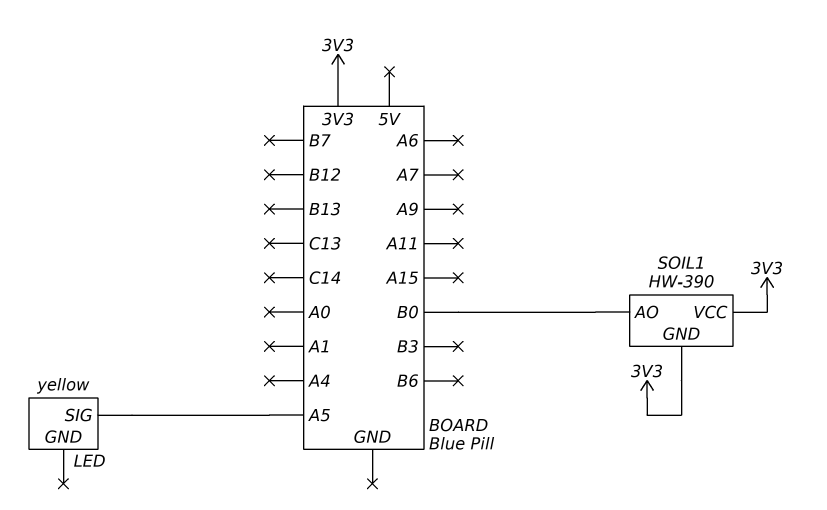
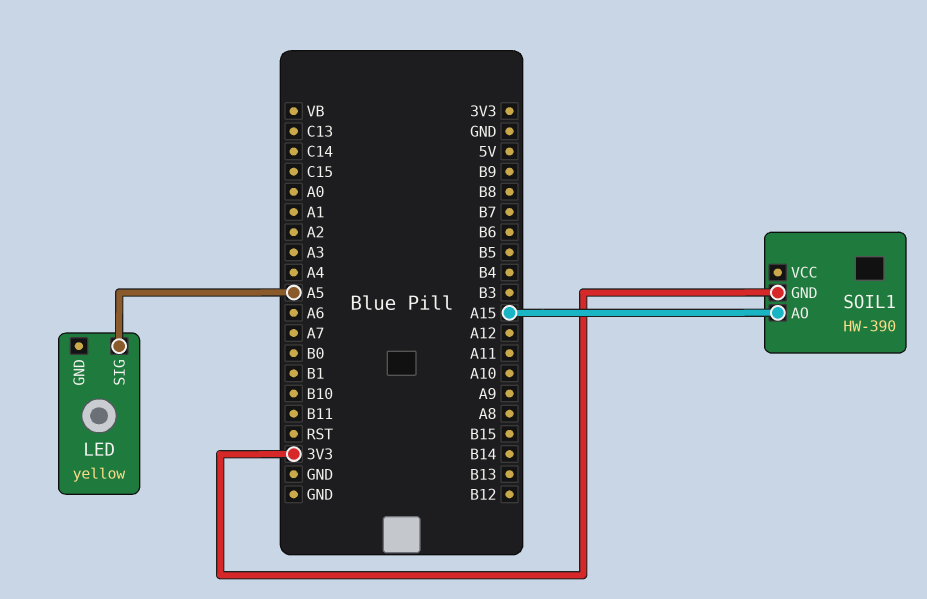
SOIL1 pin AO: B0 -> A15
SOIL1 pin VCC: 3V3 -> none

